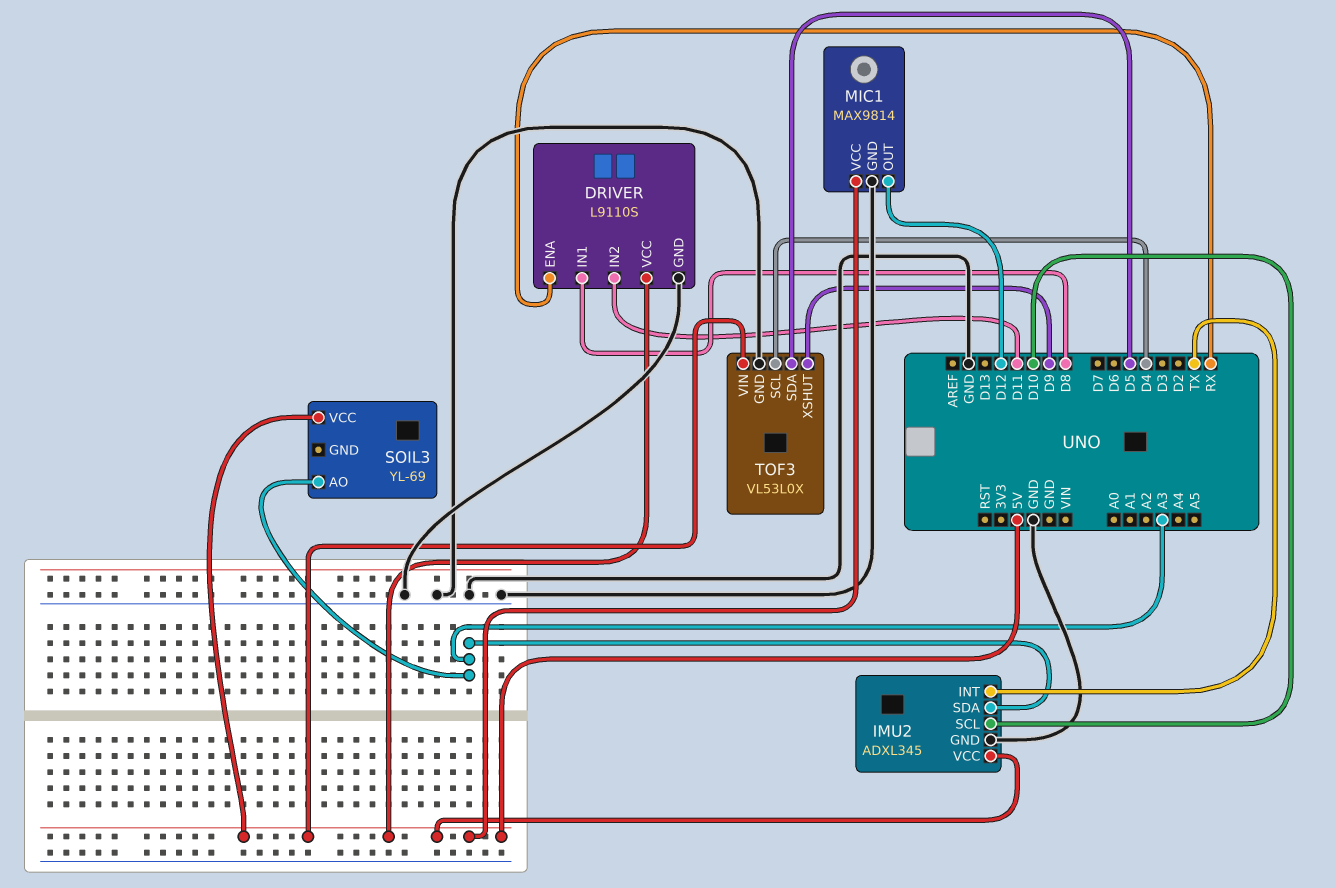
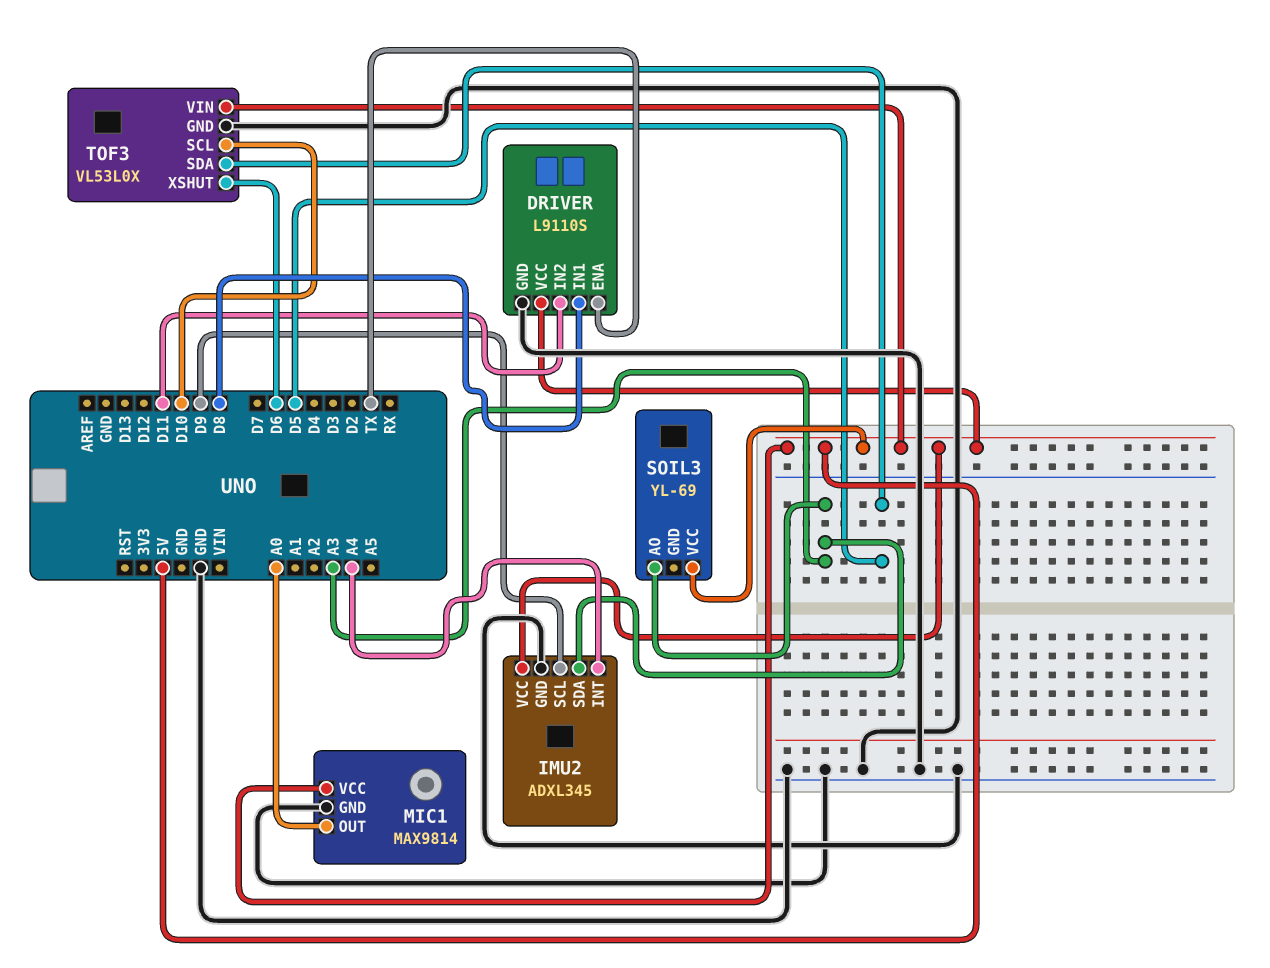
DRIVER pin ENA: RX -> TX
IMU2 pin INT: TX -> A4
IMU2 pin SCL: D10 -> D9
MIC1 pin OUT: D12 -> A0
TOF3 pin SCL: D4 -> D10
TOF3 pin XSHUT: D9 -> D6

